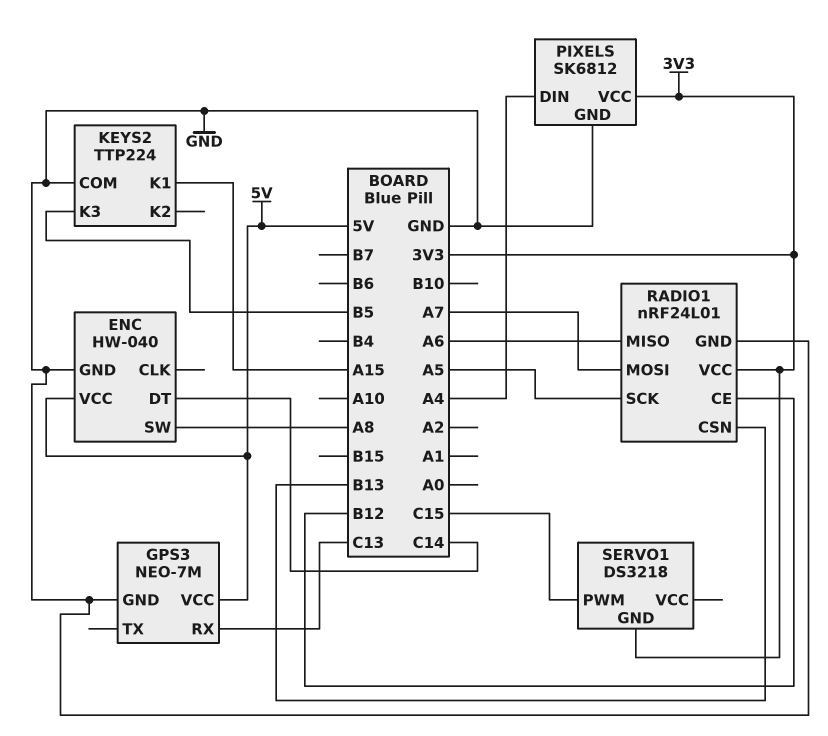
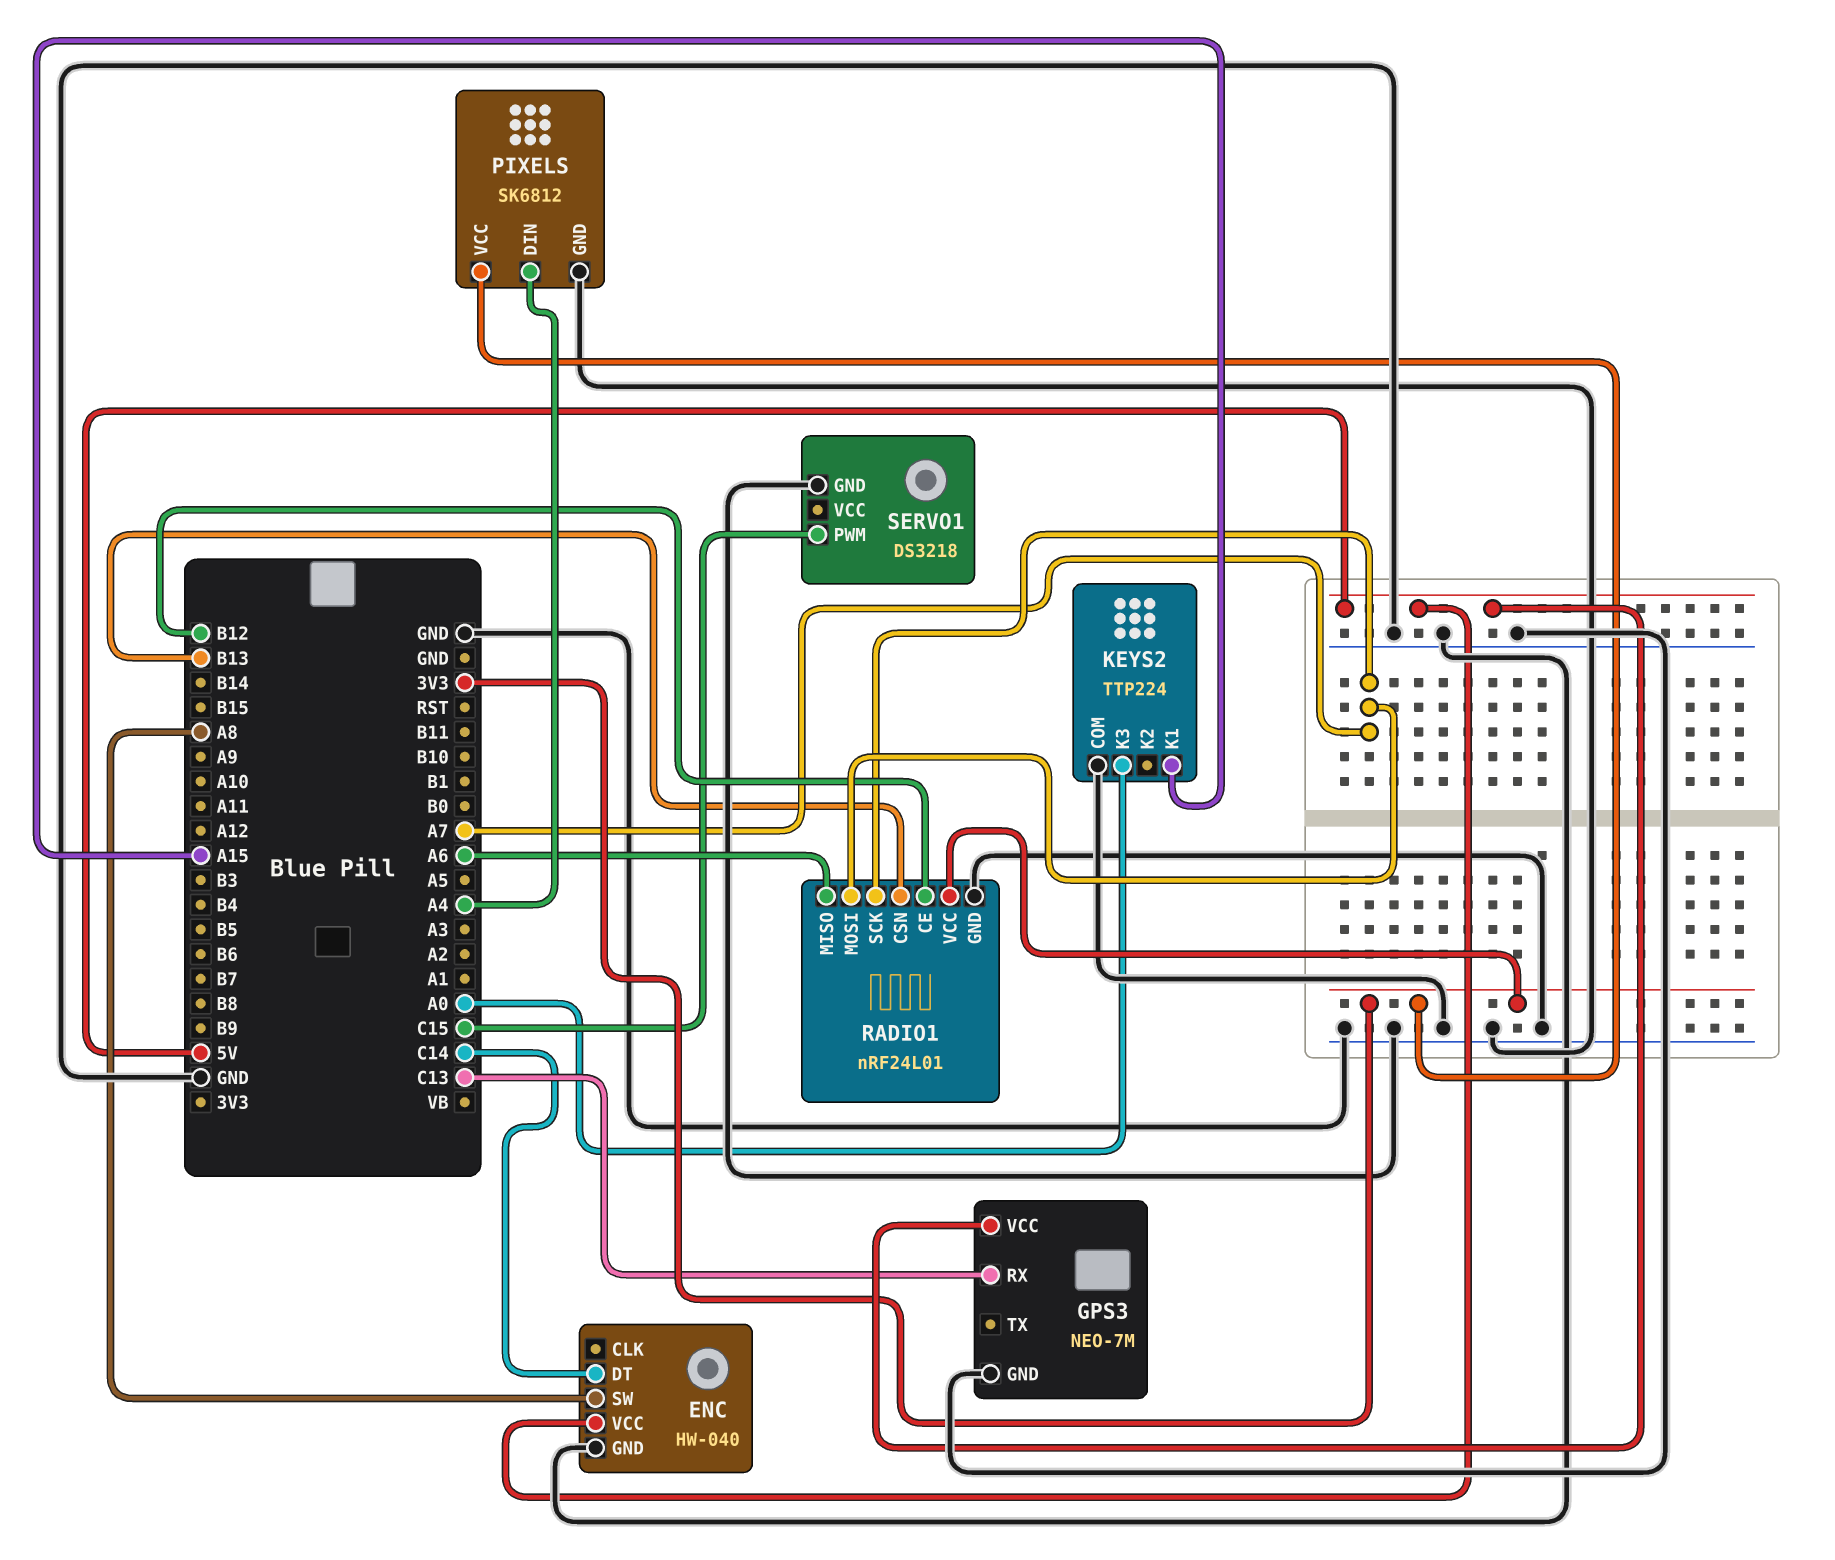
KEYS2 pin K3: B5 -> A0
RADIO1 pin SCK: A5 -> A7
SERVO1 pin GND: 3V3 -> GND

